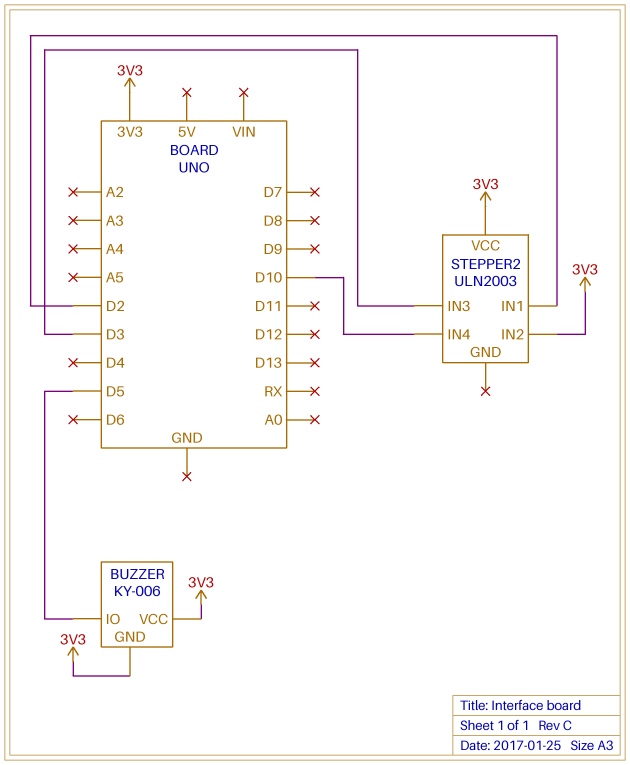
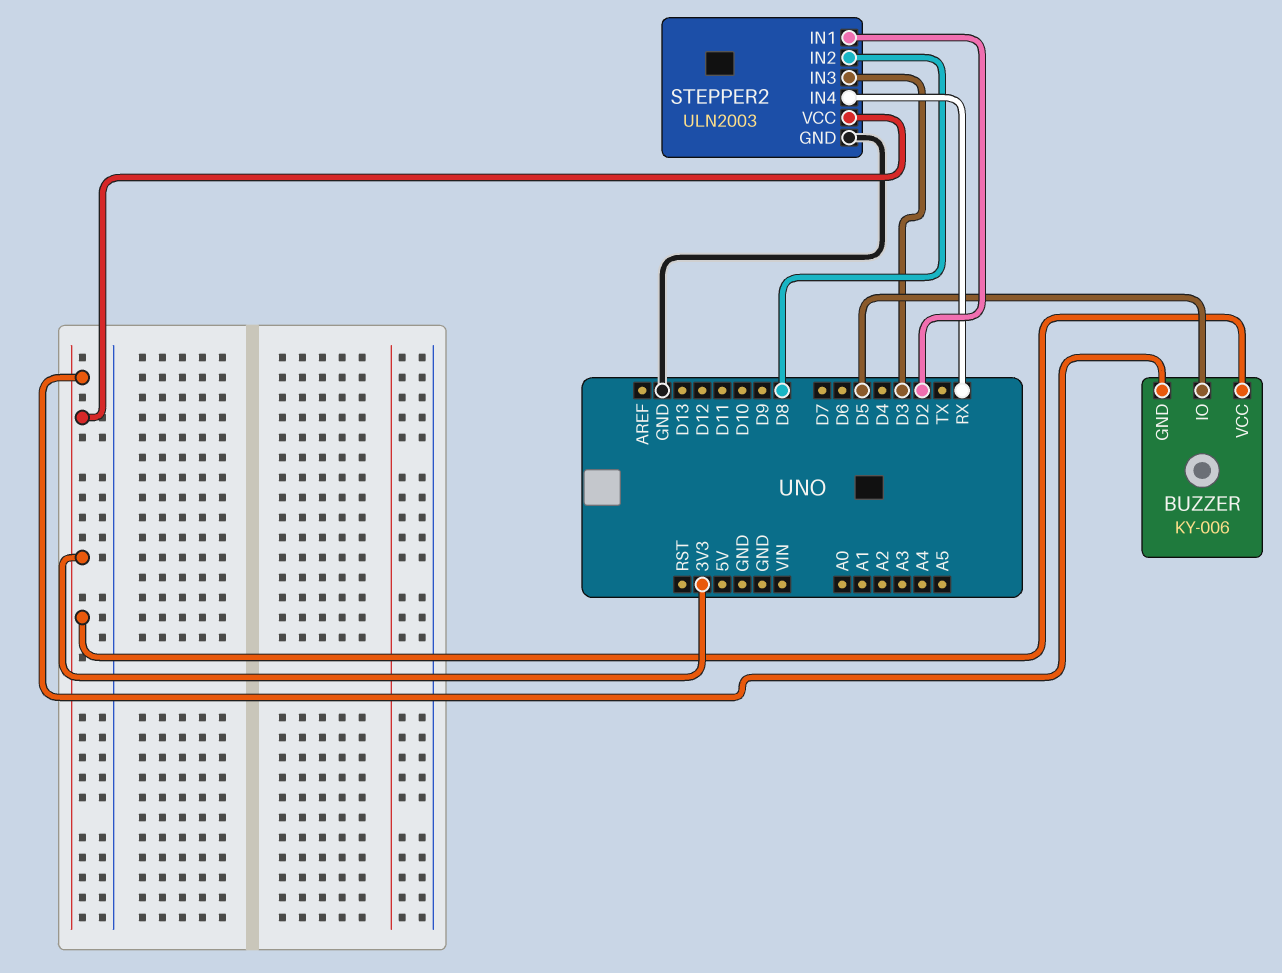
STEPPER2 pin GND: none -> GND
STEPPER2 pin IN2: 3V3 -> D8
STEPPER2 pin IN4: D10 -> RX

